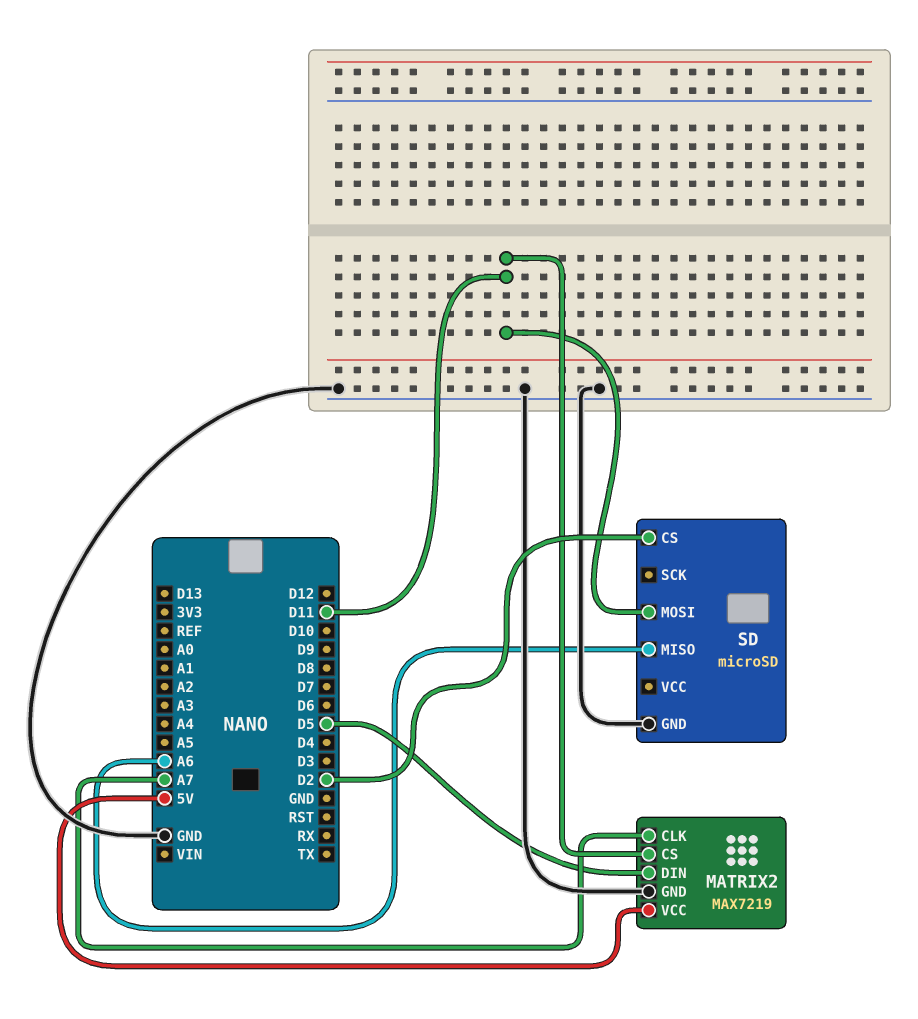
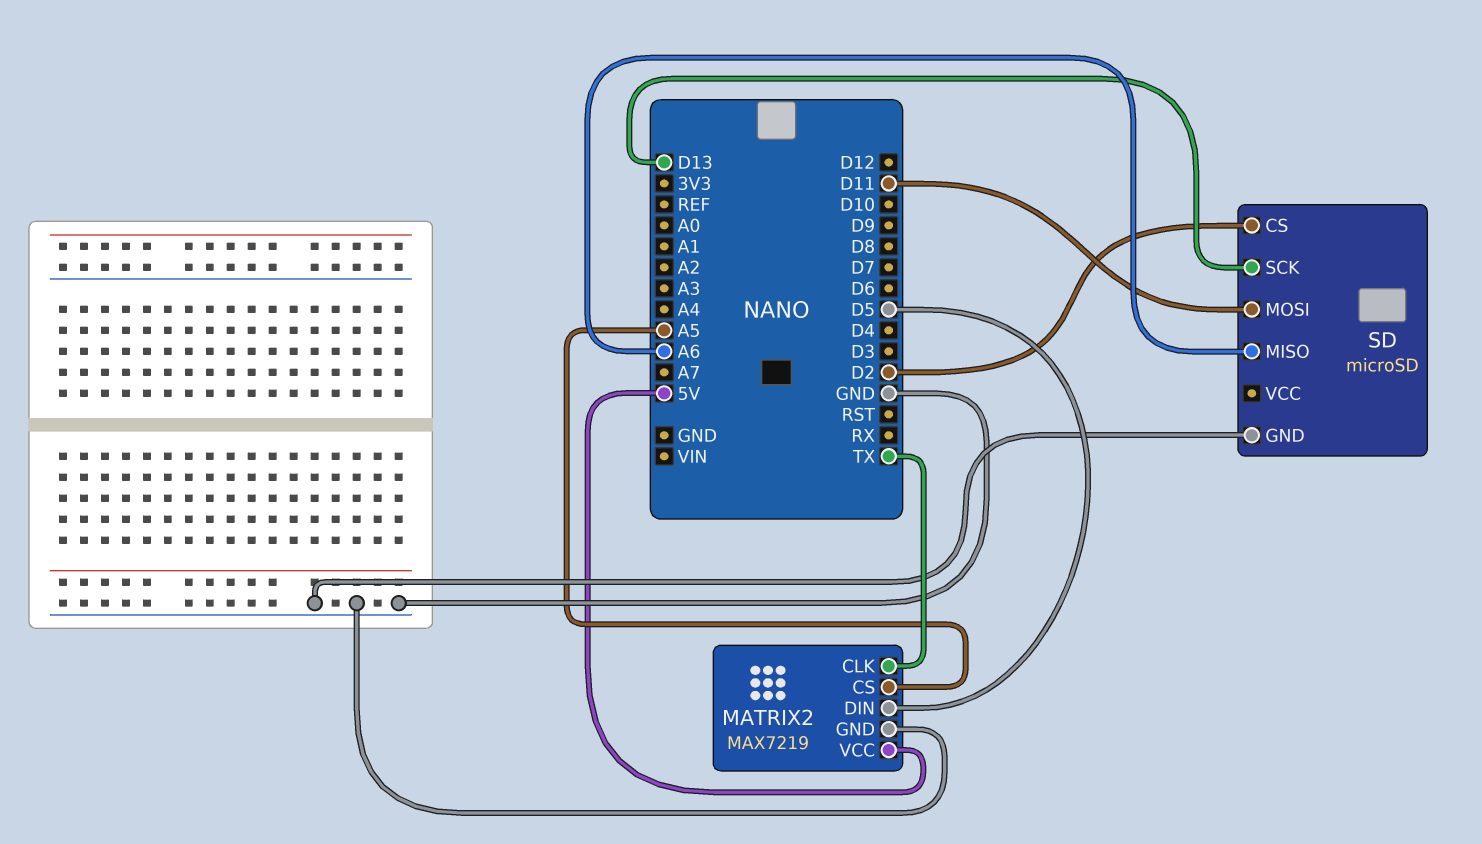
MATRIX2 pin CLK: A7 -> TX
MATRIX2 pin CS: D11 -> A5
SD pin SCK: none -> D13

